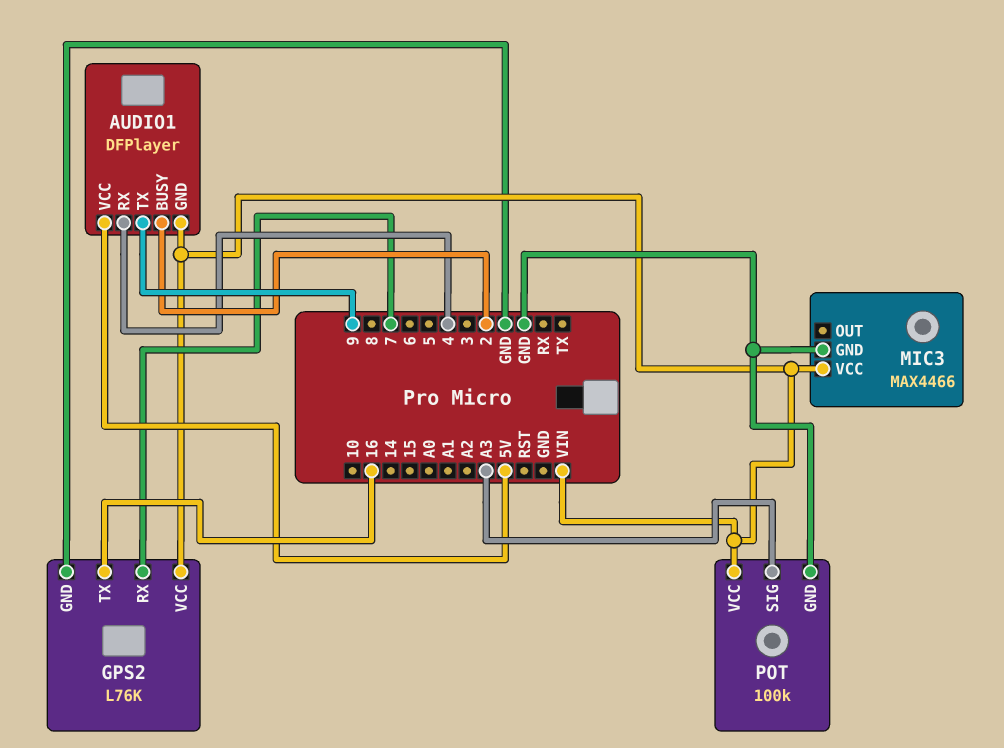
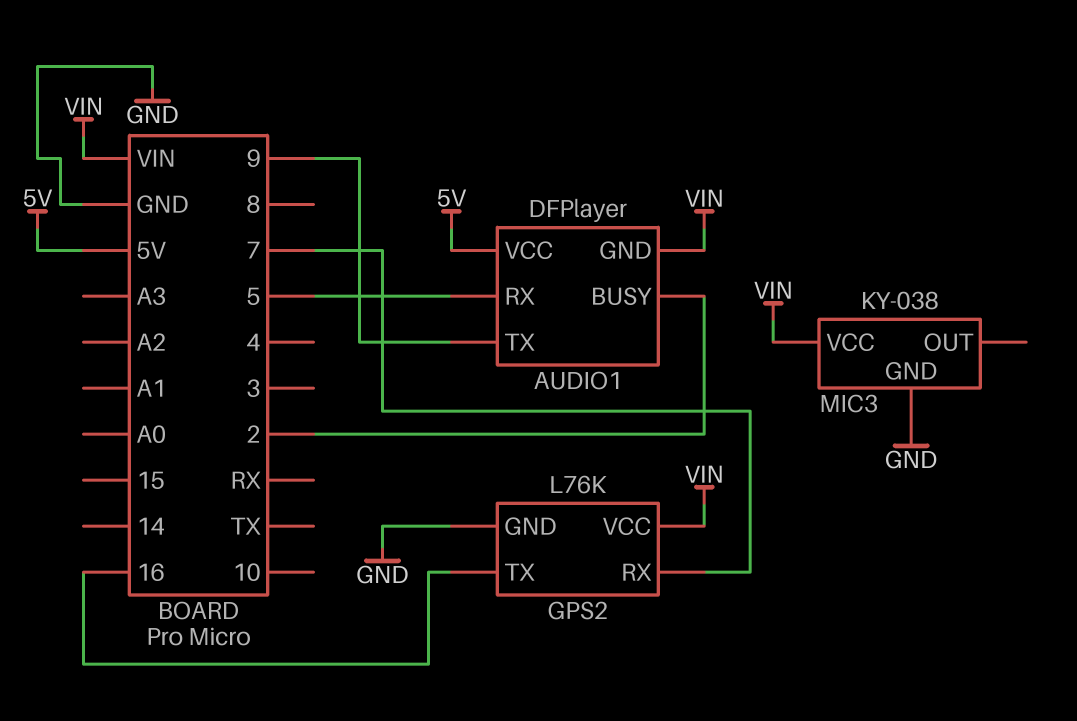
AUDIO1 pin RX: 4 -> 5
MIC3: MAX4466 -> KY-038
POT: 100k -> none
POT pin GND: GND -> none
POT pin SIG: A3 -> none
POT pin VCC: VIN -> none

